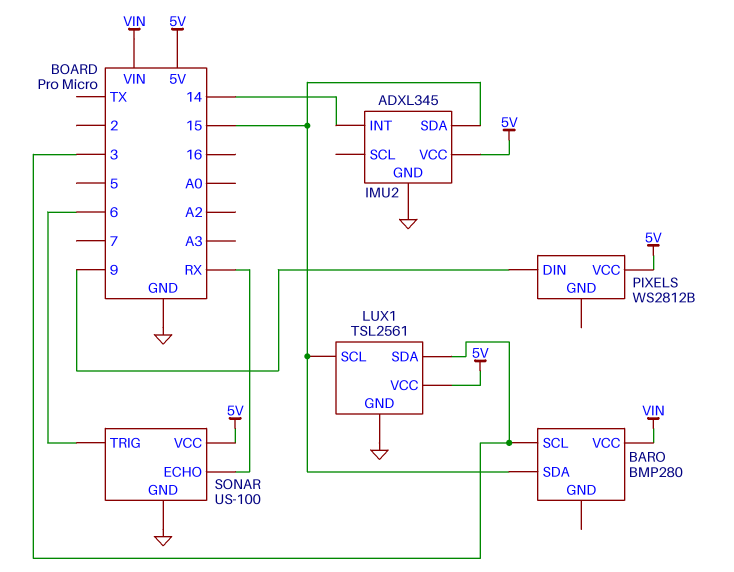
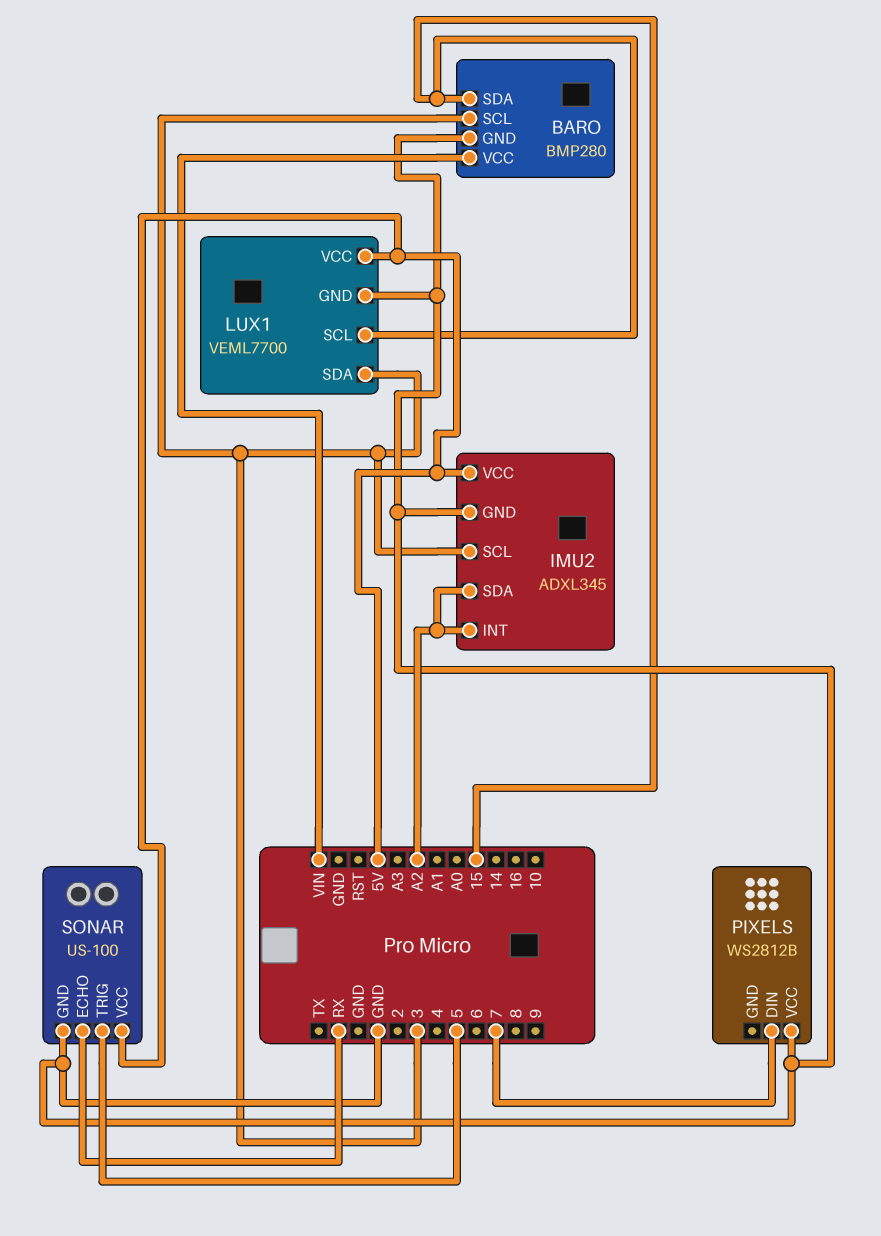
BARO pin GND: none -> GND
IMU2 pin INT: 14 -> A2
IMU2 pin SCL: none -> 3
IMU2 pin SDA: 15 -> A2
LUX1: TSL2561 -> VEML7700
PIXELS pin DIN: 9 -> 7
PIXELS pin VCC: 5V -> GND
SONAR pin TRIG: 6 -> 5

